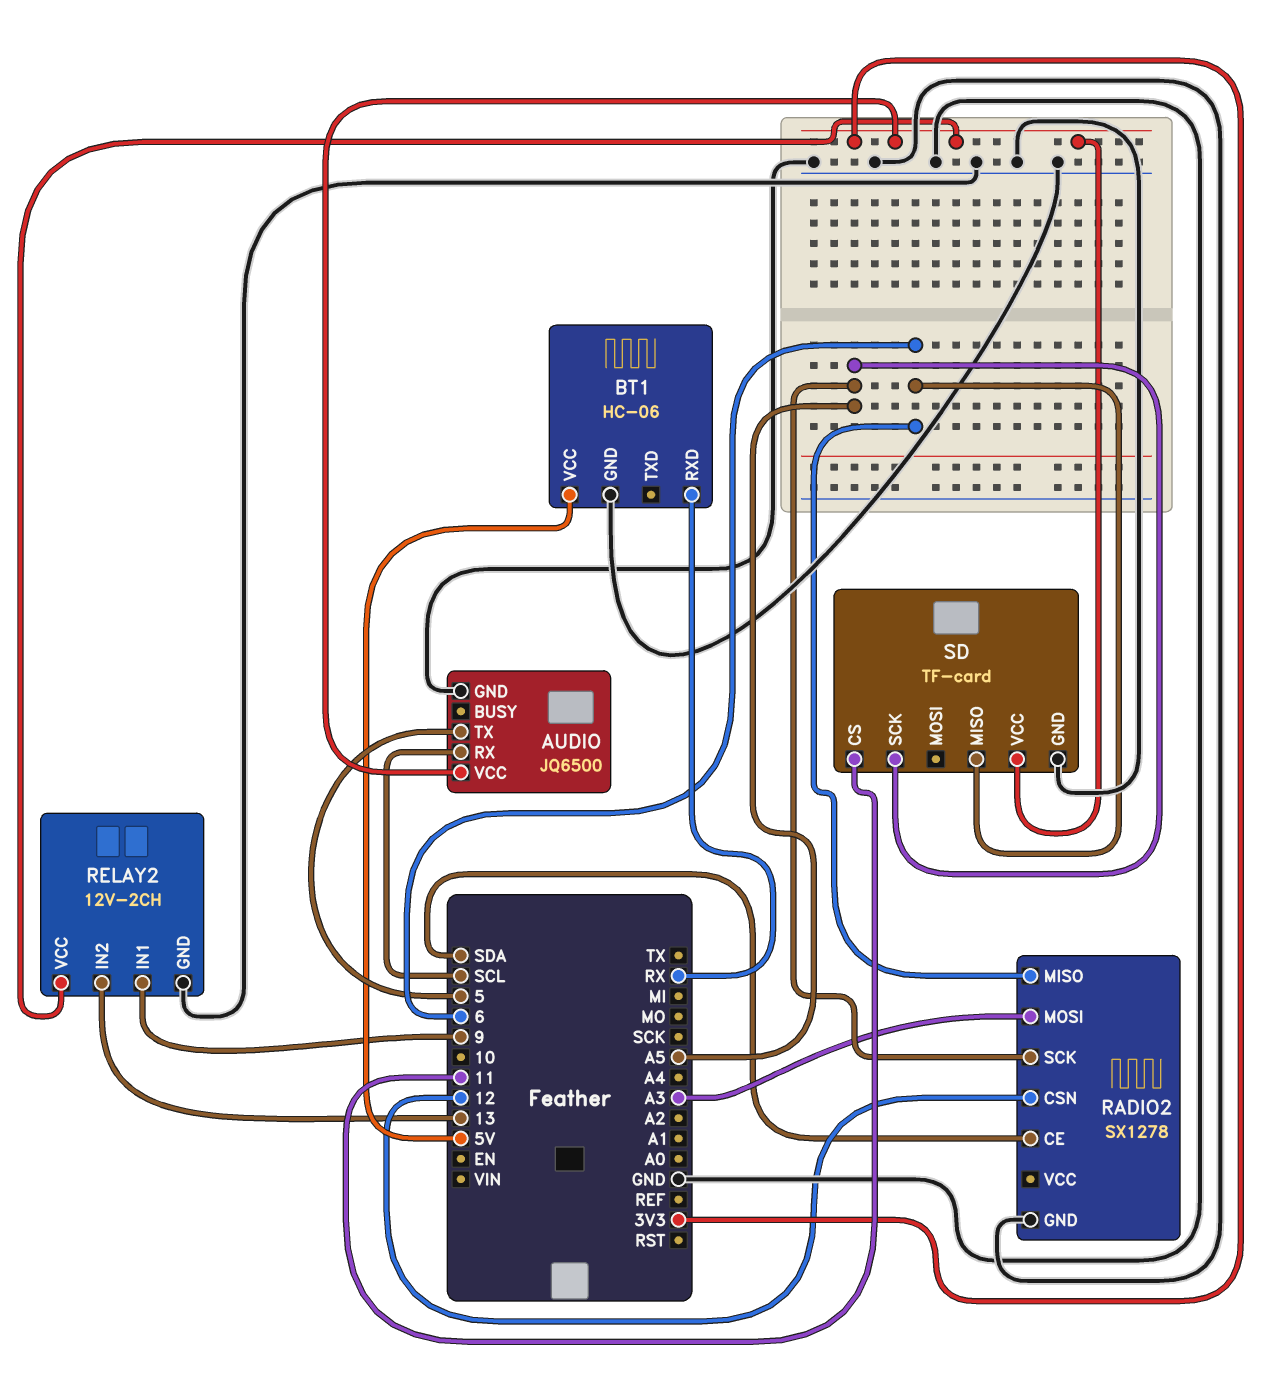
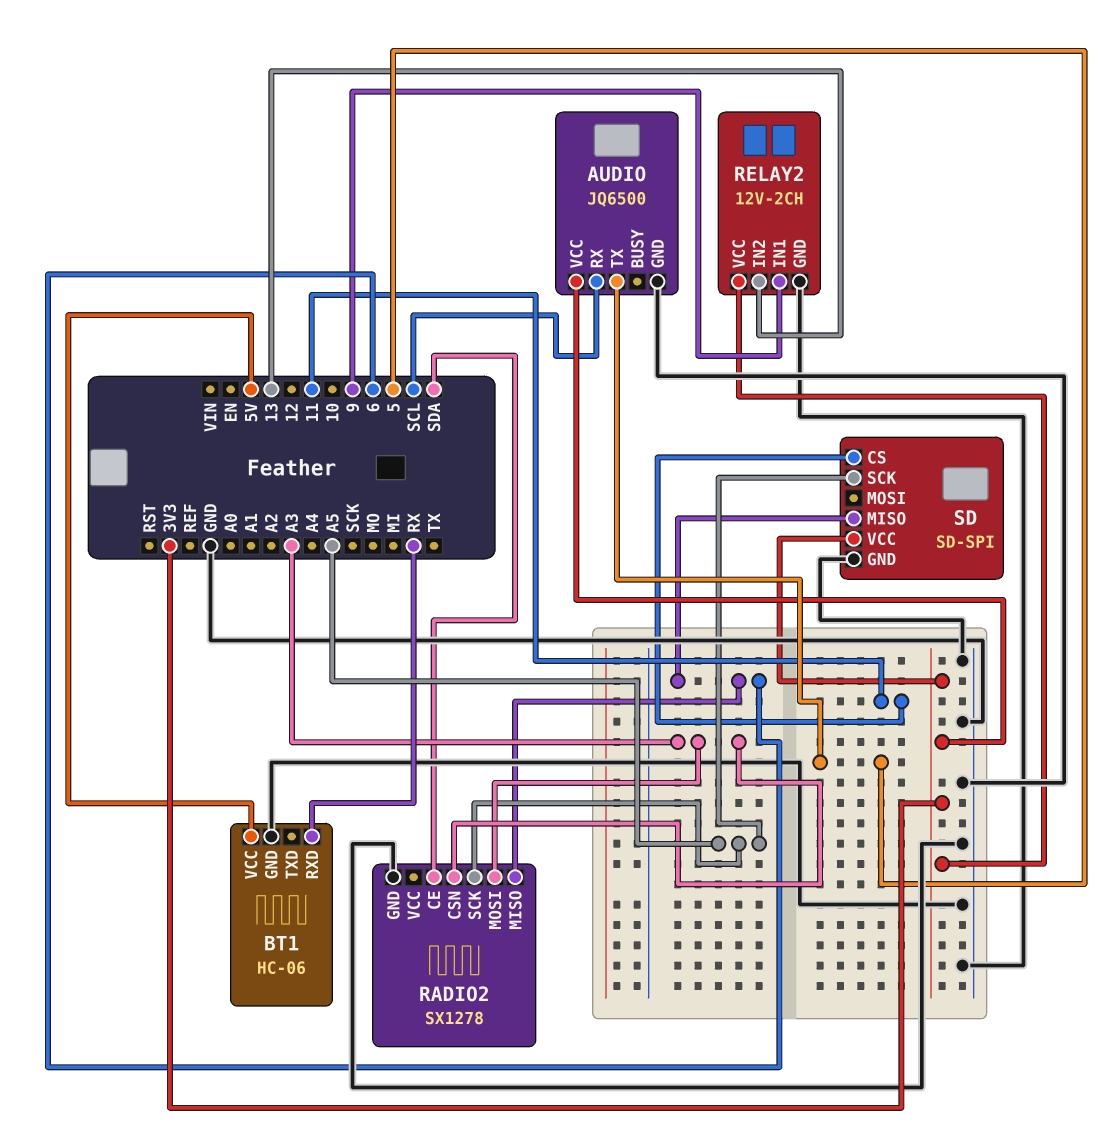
RADIO2 pin CSN: 12 -> A3
SD: TF-card -> SD-SPI

